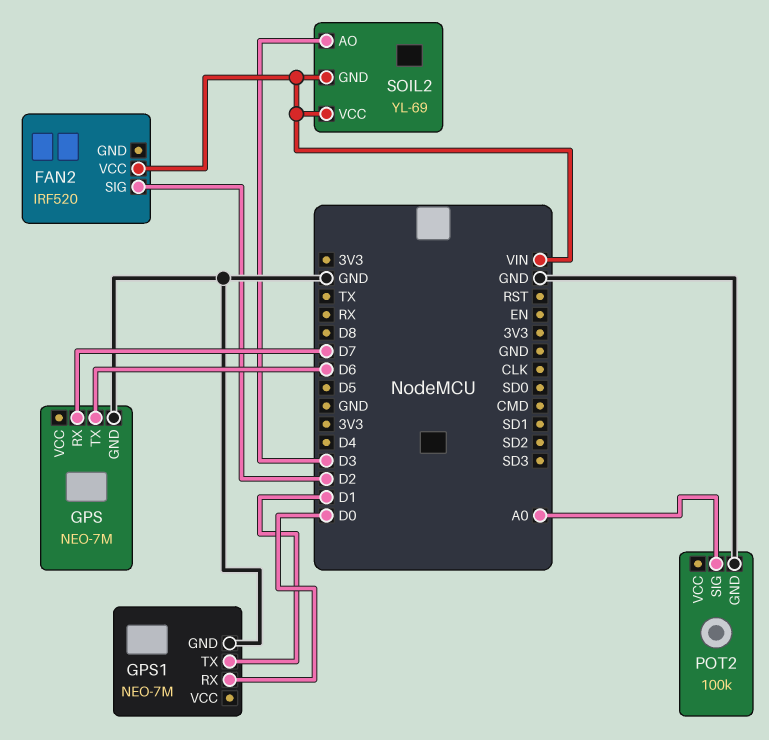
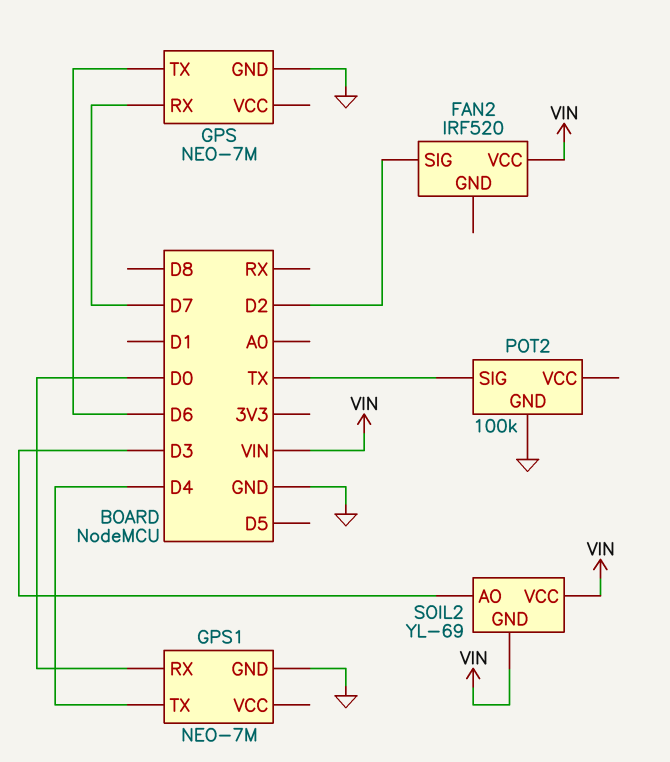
GPS1 pin TX: D1 -> D4
POT2 pin SIG: A0 -> TX

